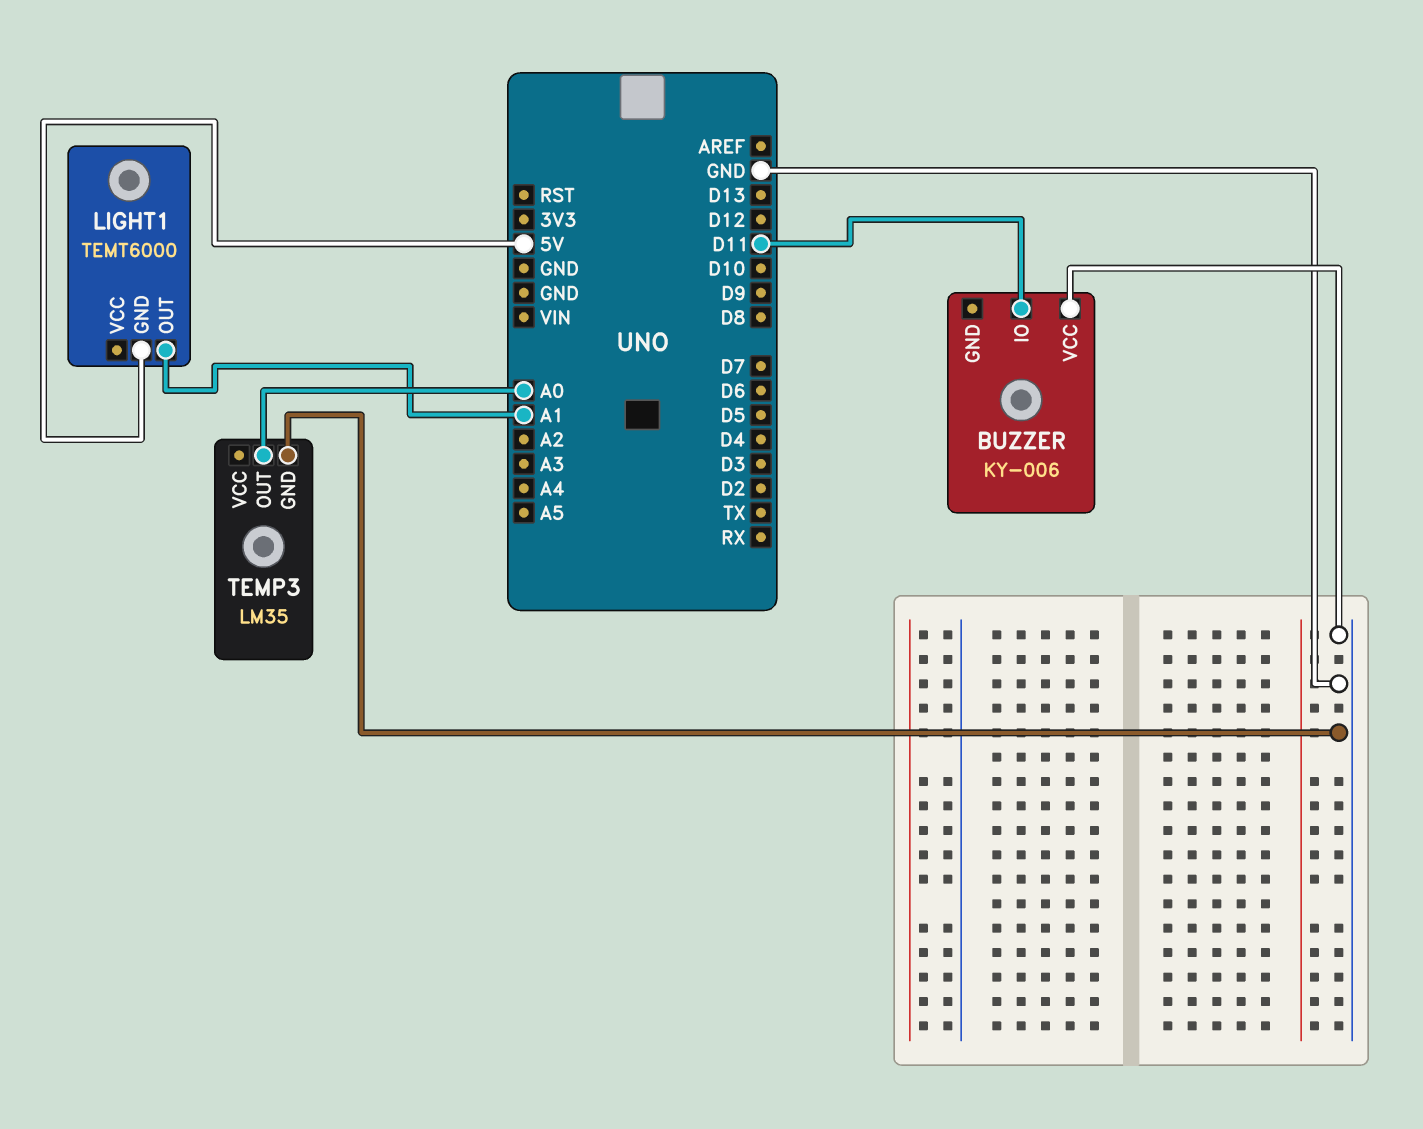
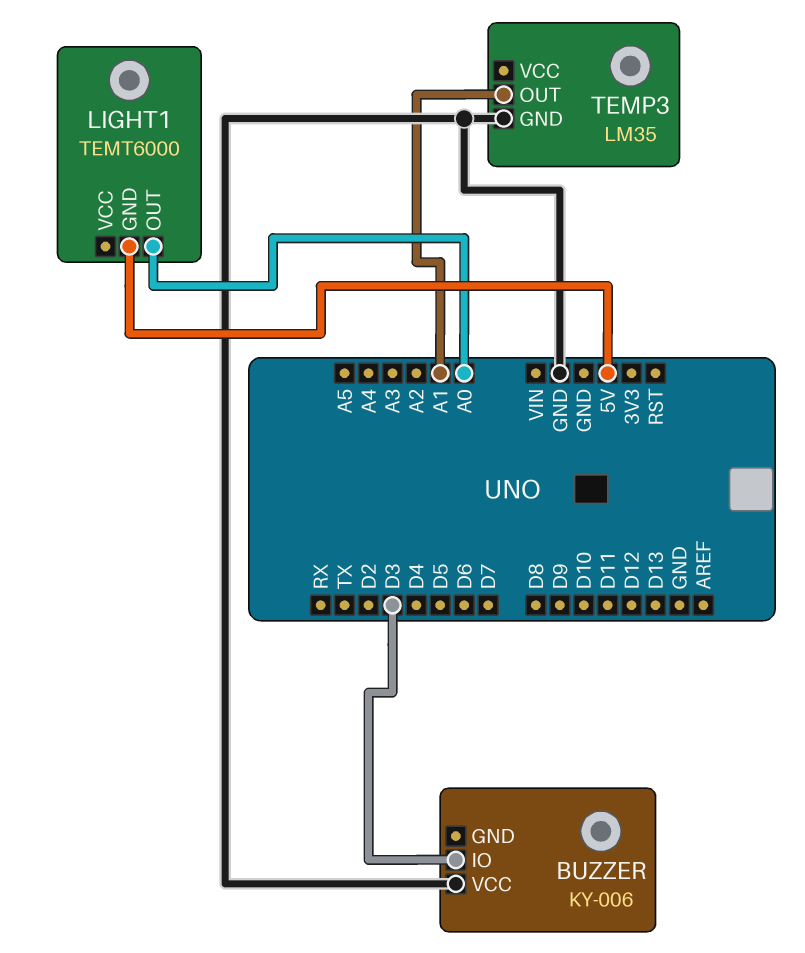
BUZZER pin IO: D11 -> D3
LIGHT1 pin OUT: A1 -> A0
TEMP3 pin OUT: A0 -> A1

